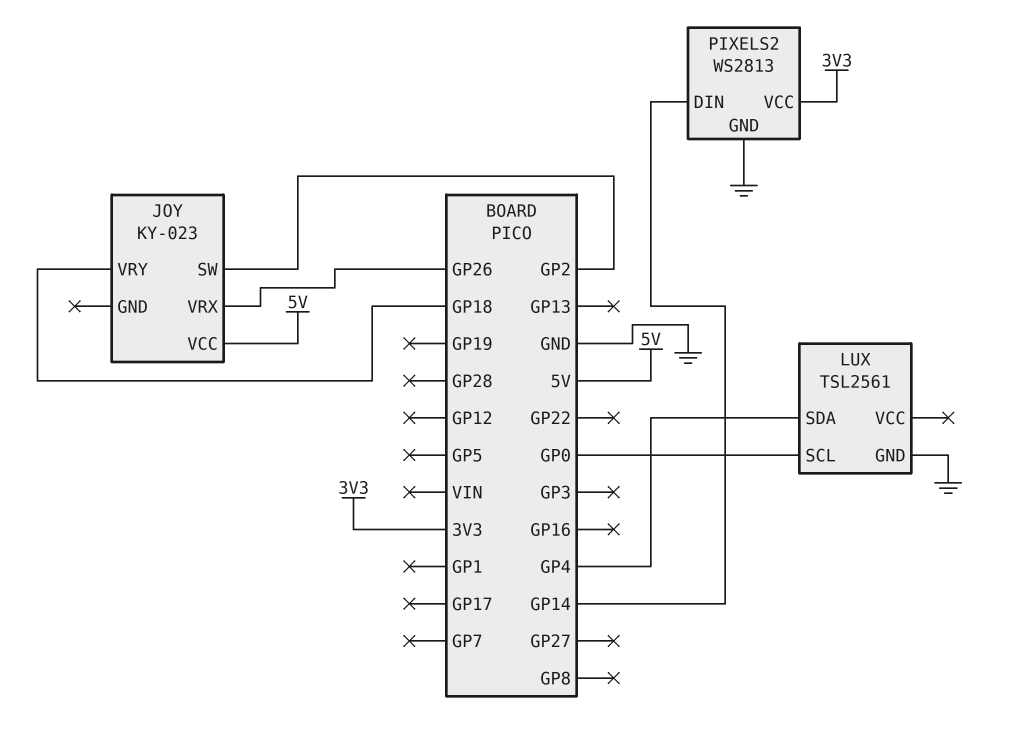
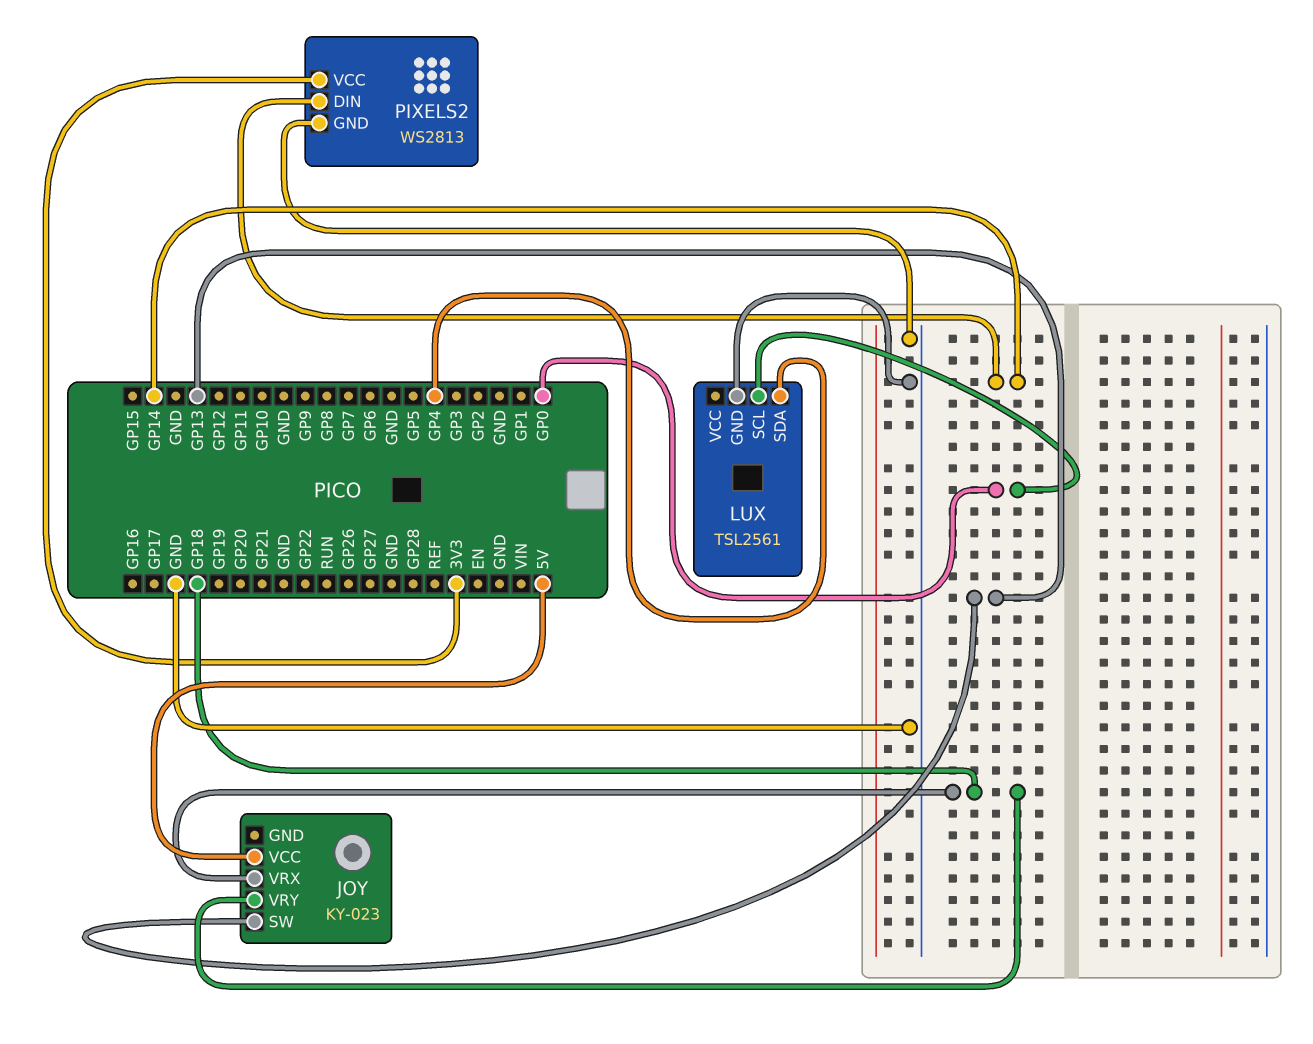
JOY pin SW: GP2 -> GP13
JOY pin VRX: GP26 -> GP18

